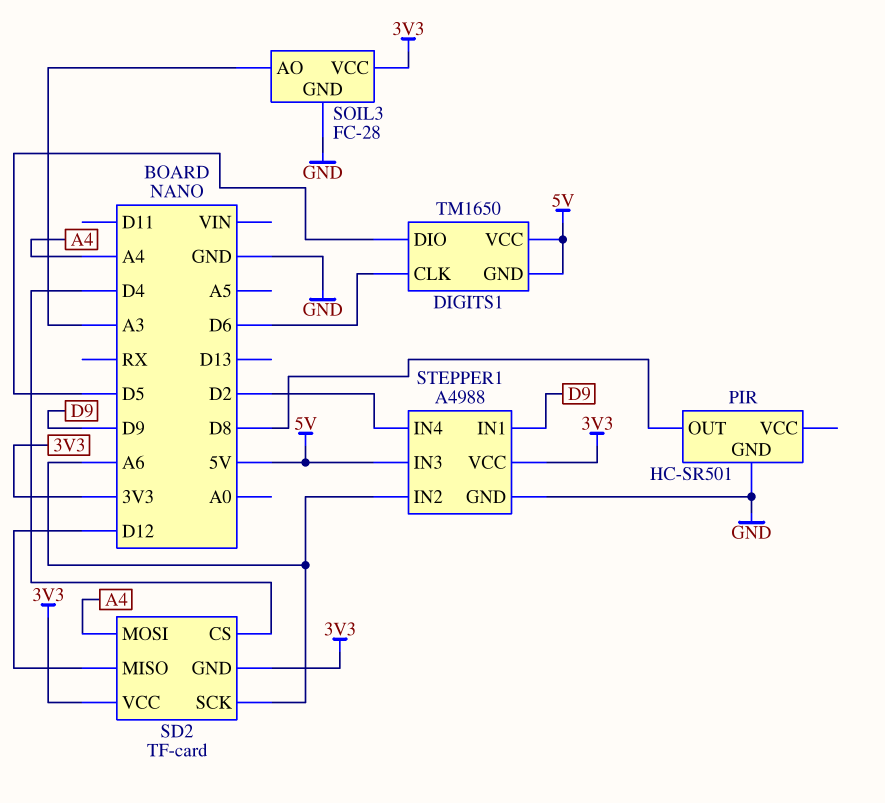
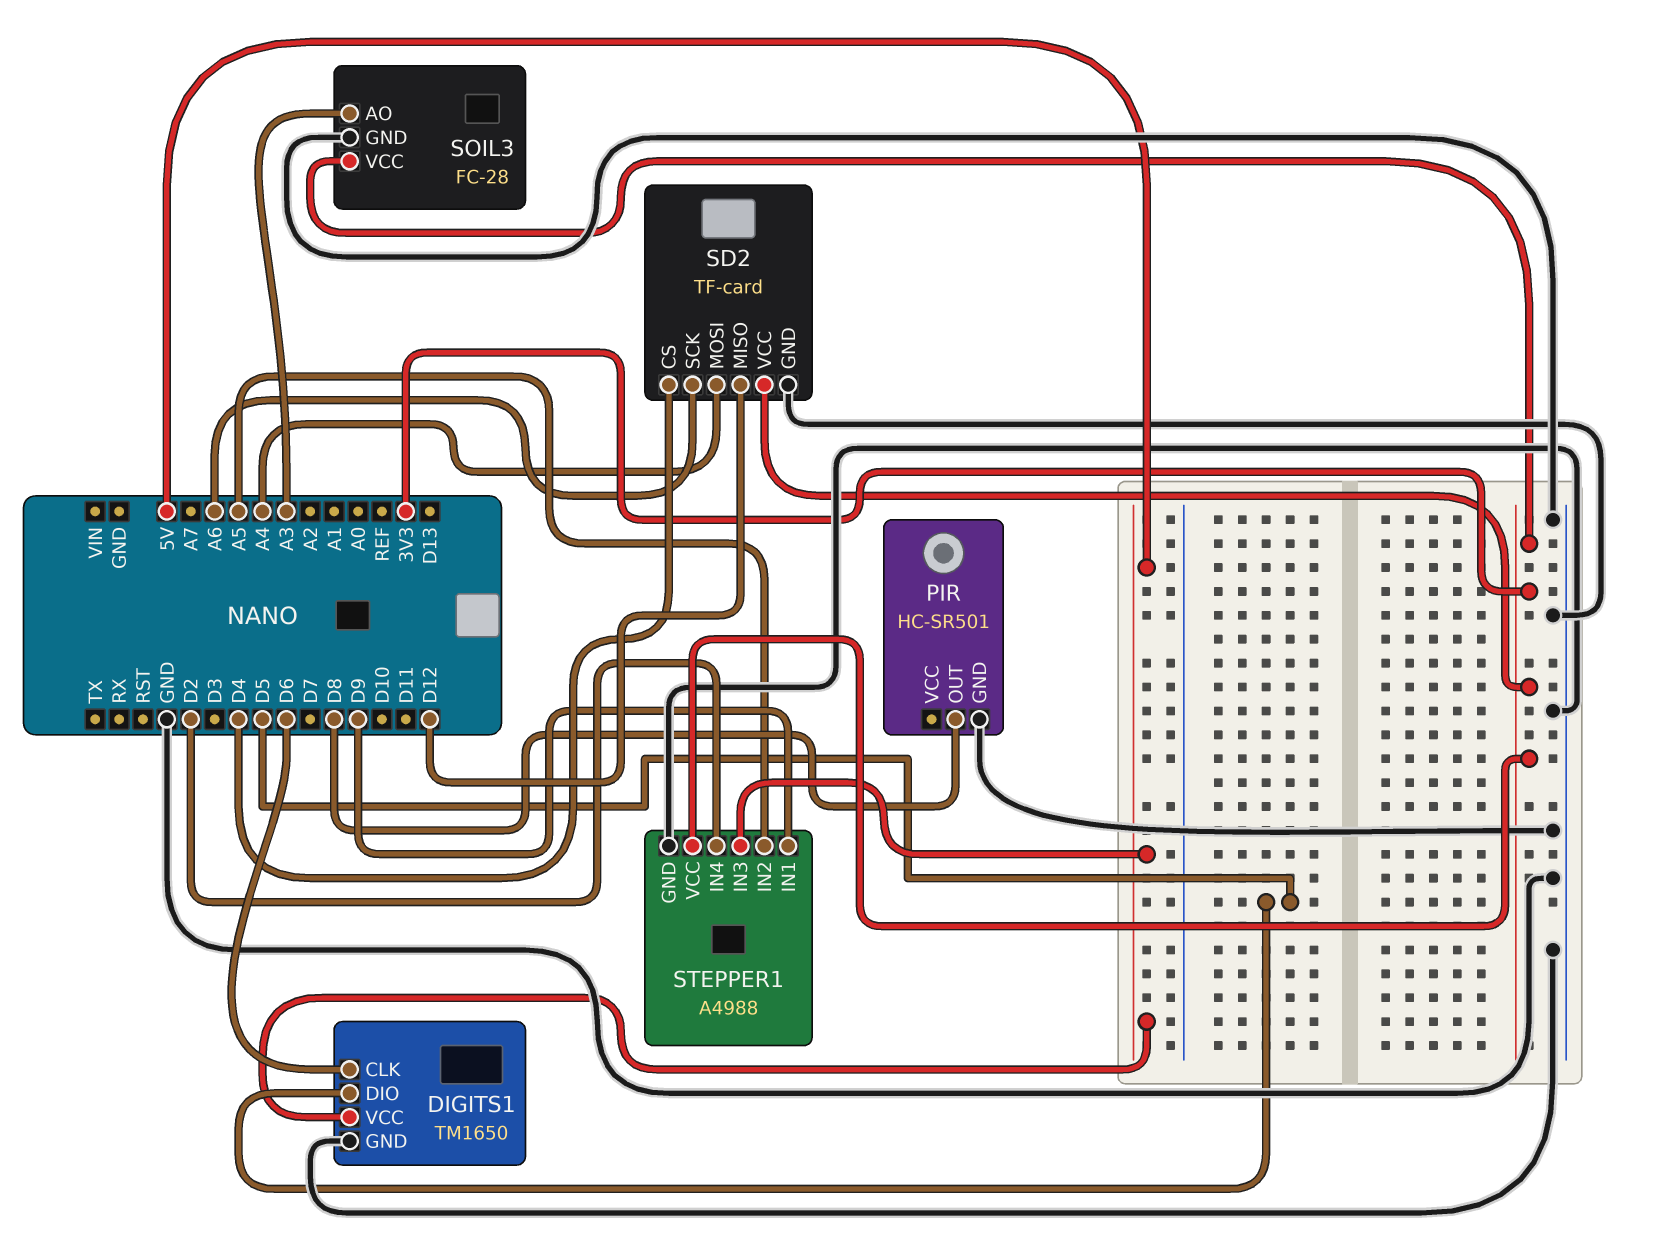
DIGITS1 pin GND: 5V -> GND
SD2 pin GND: 3V3 -> GND
STEPPER1 pin IN2: A6 -> A5

